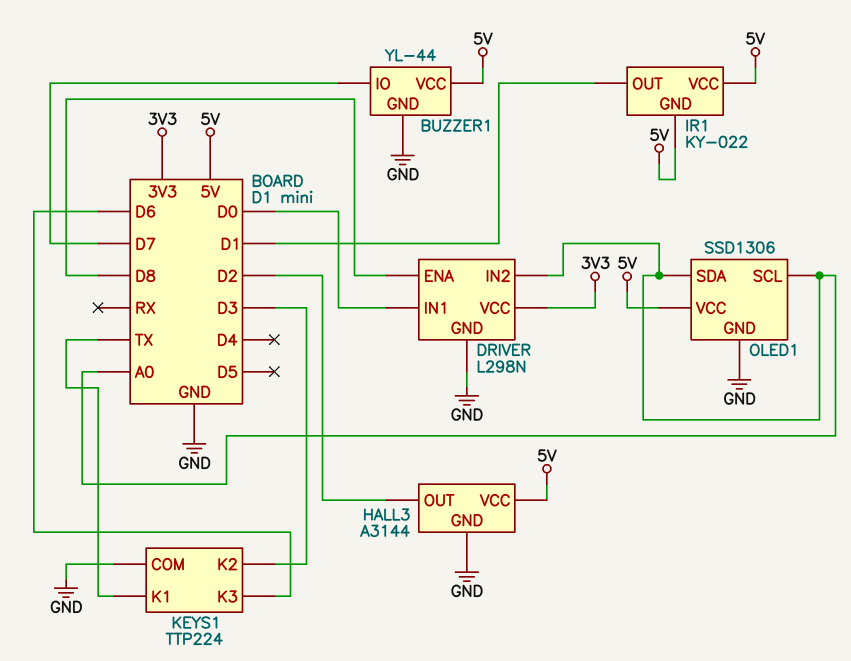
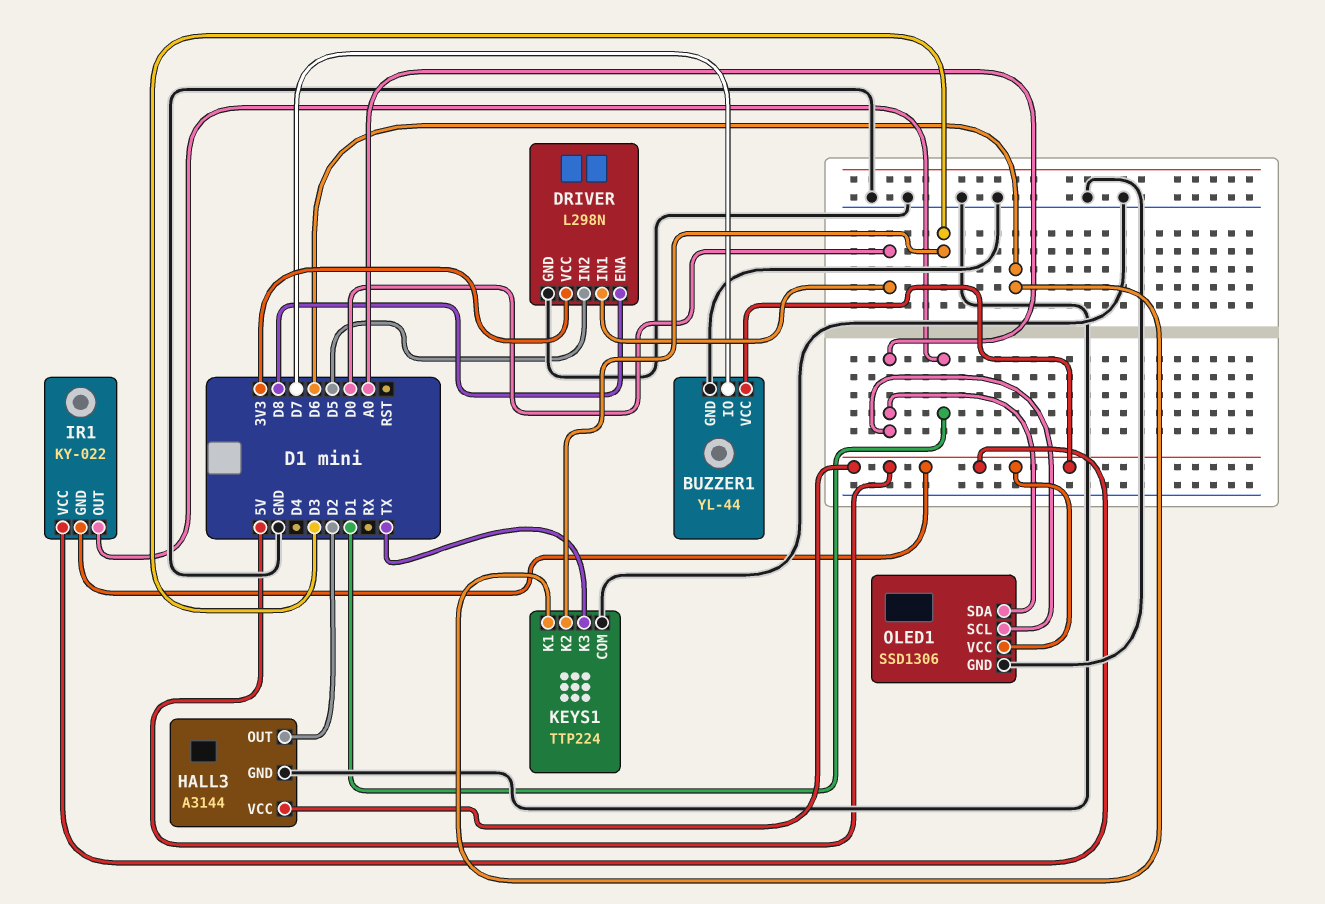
DRIVER pin IN2: A0 -> D5
KEYS1 pin K1: TX -> D6
KEYS1 pin K3: D6 -> TX

